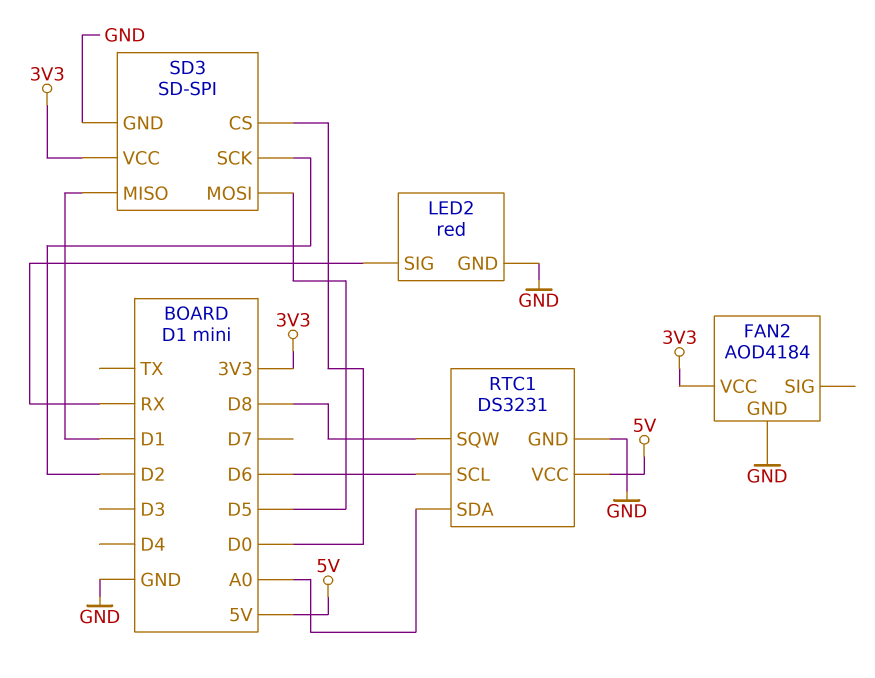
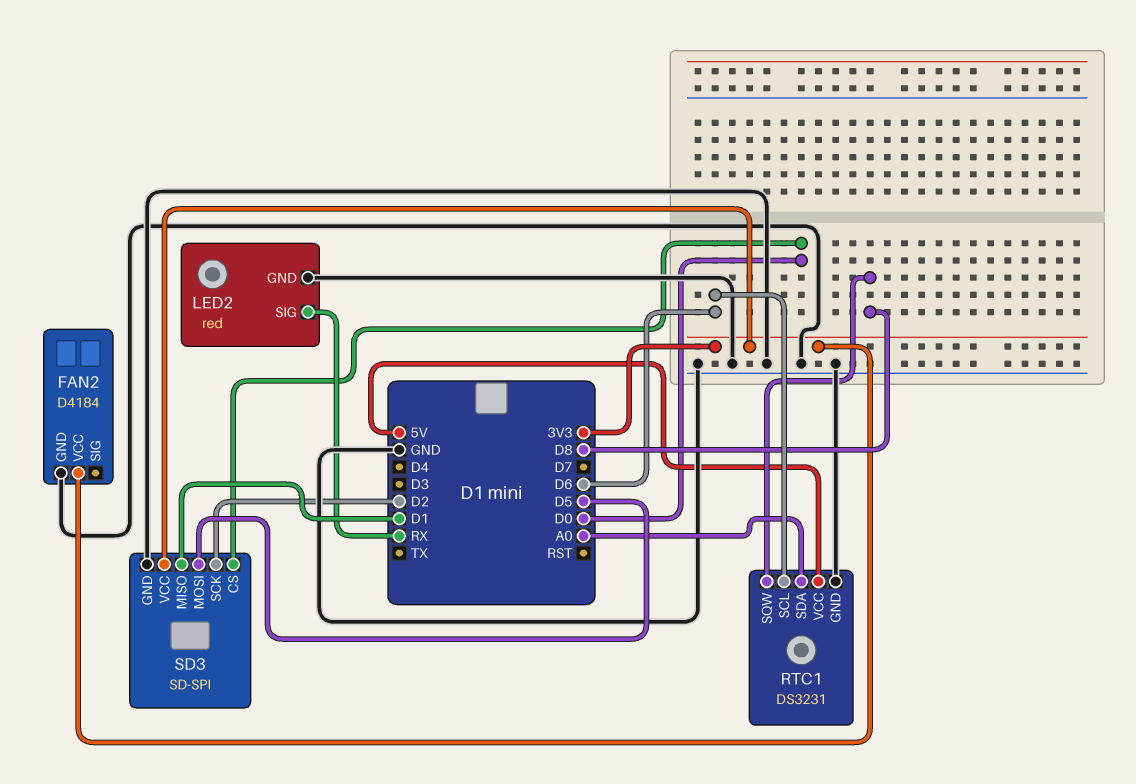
FAN2: AOD4184 -> D4184

